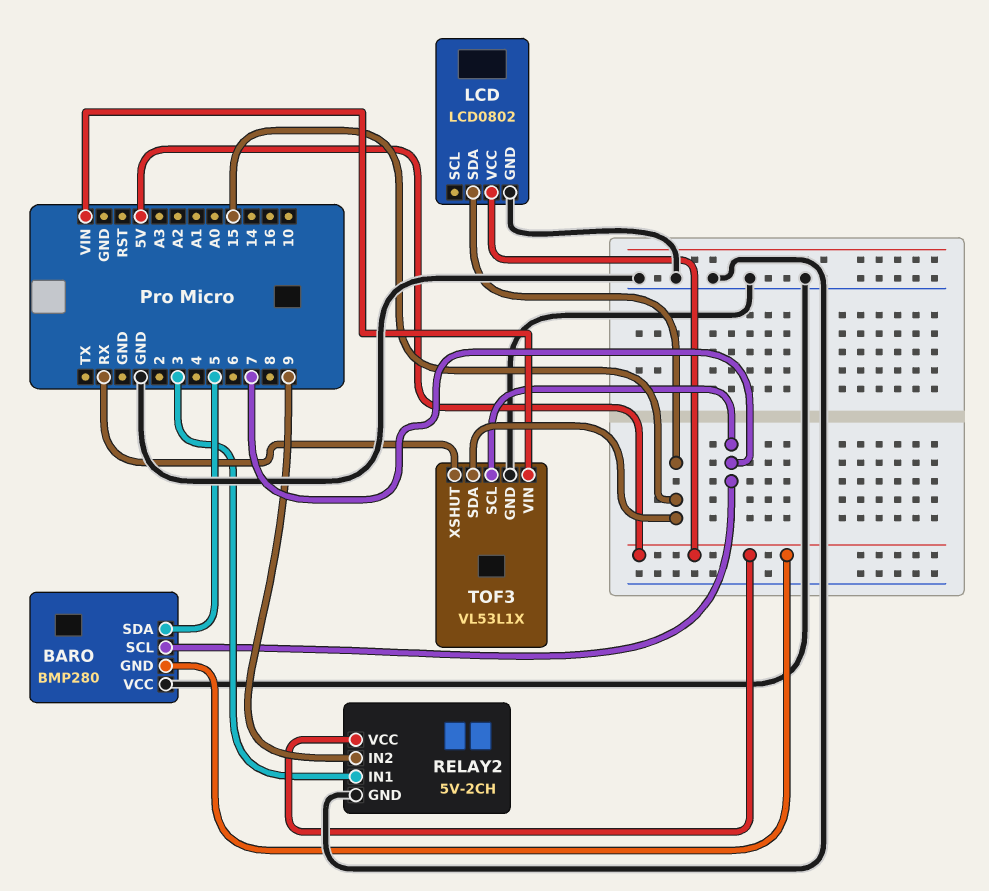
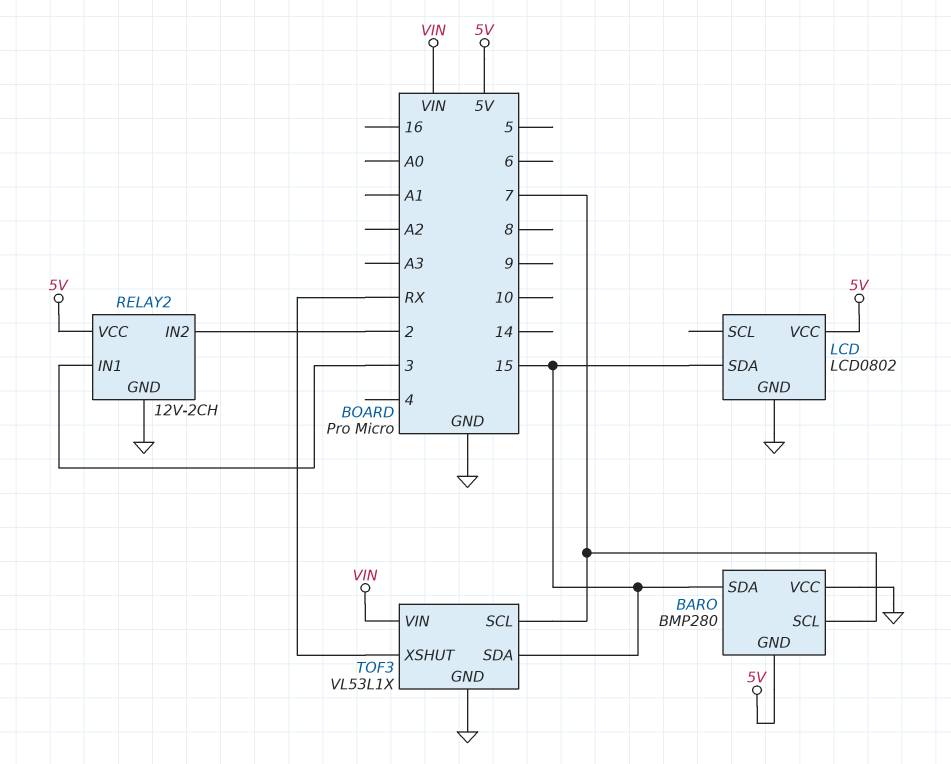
BARO pin SDA: 5 -> 15
RELAY2: 5V-2CH -> 12V-2CH
RELAY2 pin IN2: 9 -> 2

